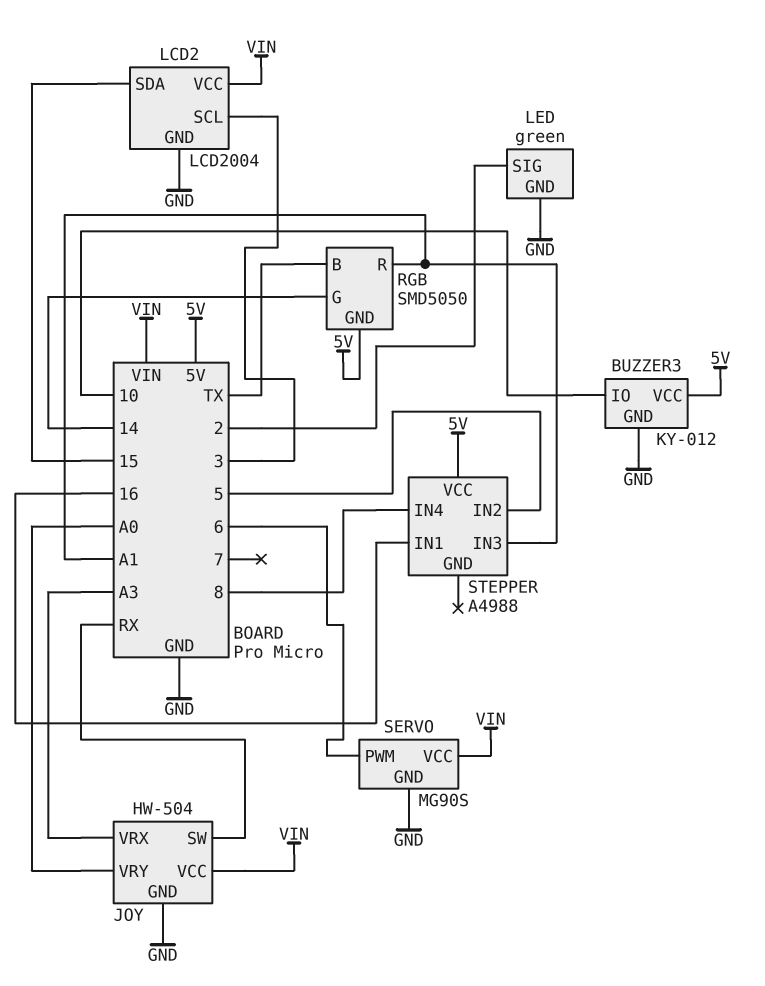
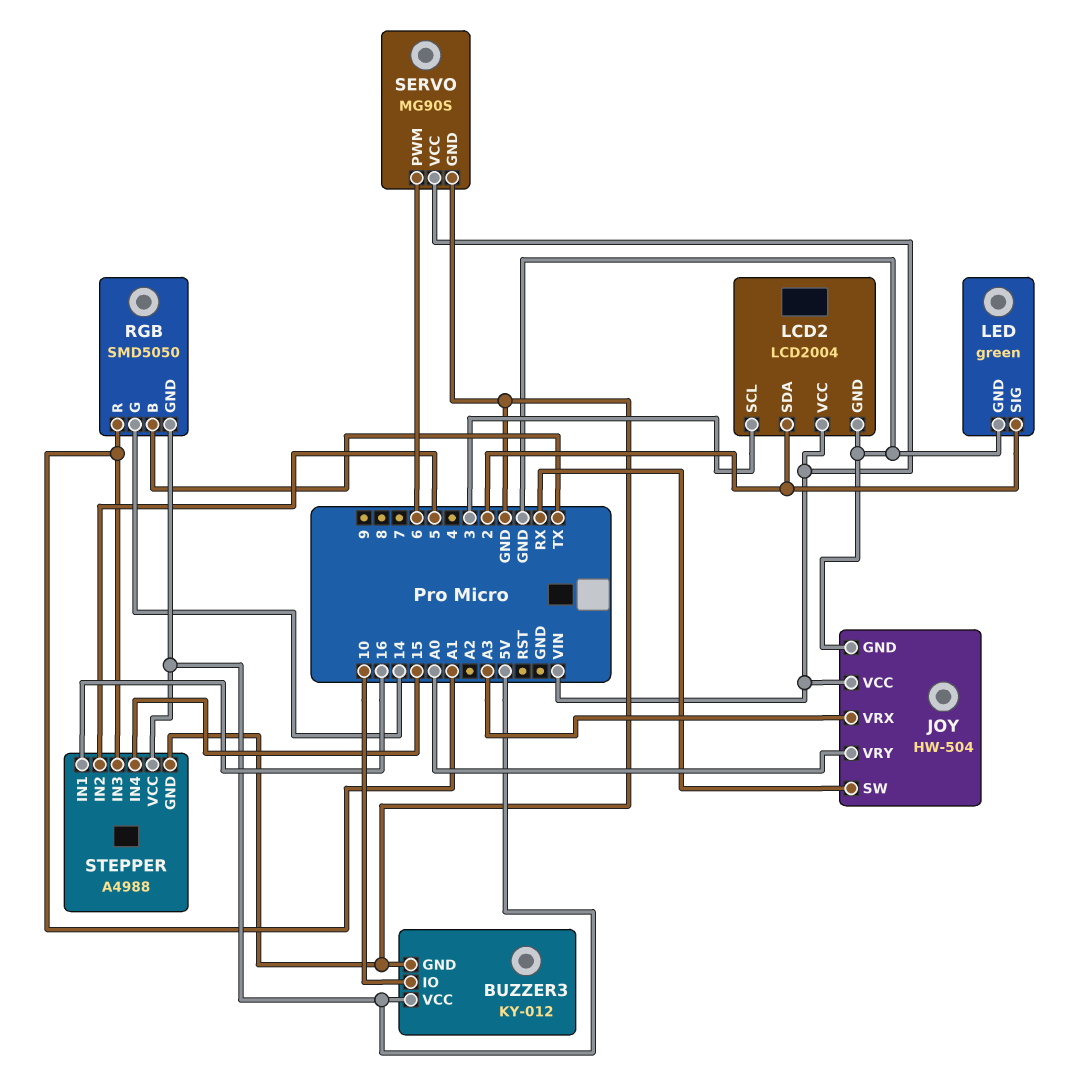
LCD2 pin SDA: 15 -> 2
STEPPER pin GND: none -> GND
STEPPER pin IN4: 8 -> 15

